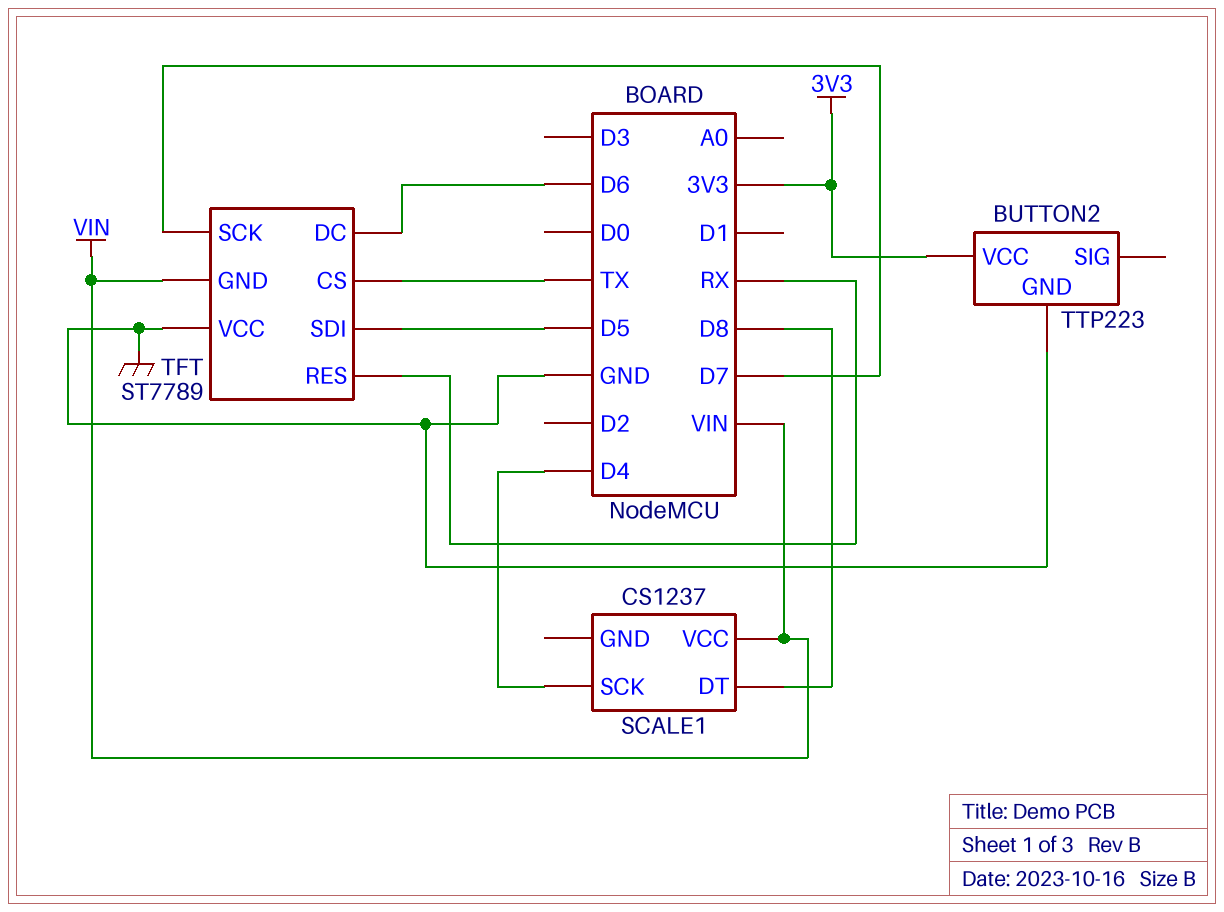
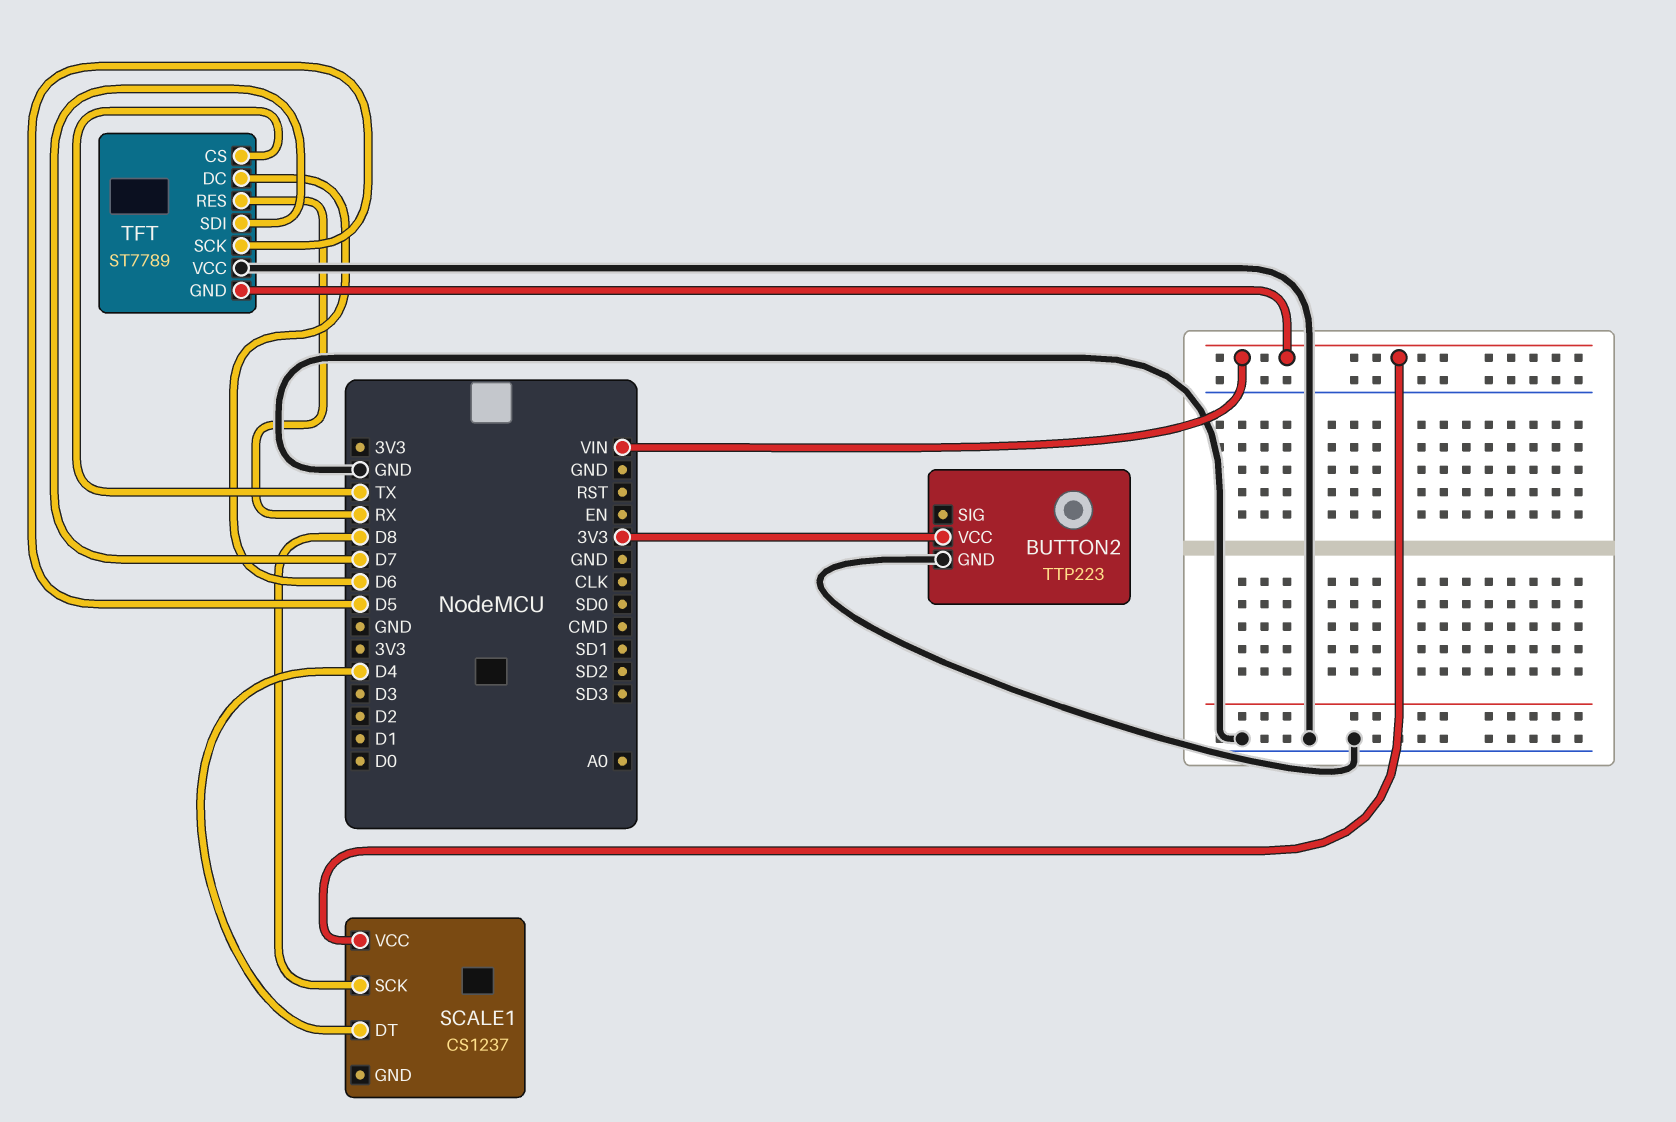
SCALE1 pin DT: D8 -> D4
SCALE1 pin SCK: D4 -> D8
TFT pin SCK: D7 -> D5
TFT pin SDI: D5 -> D7

